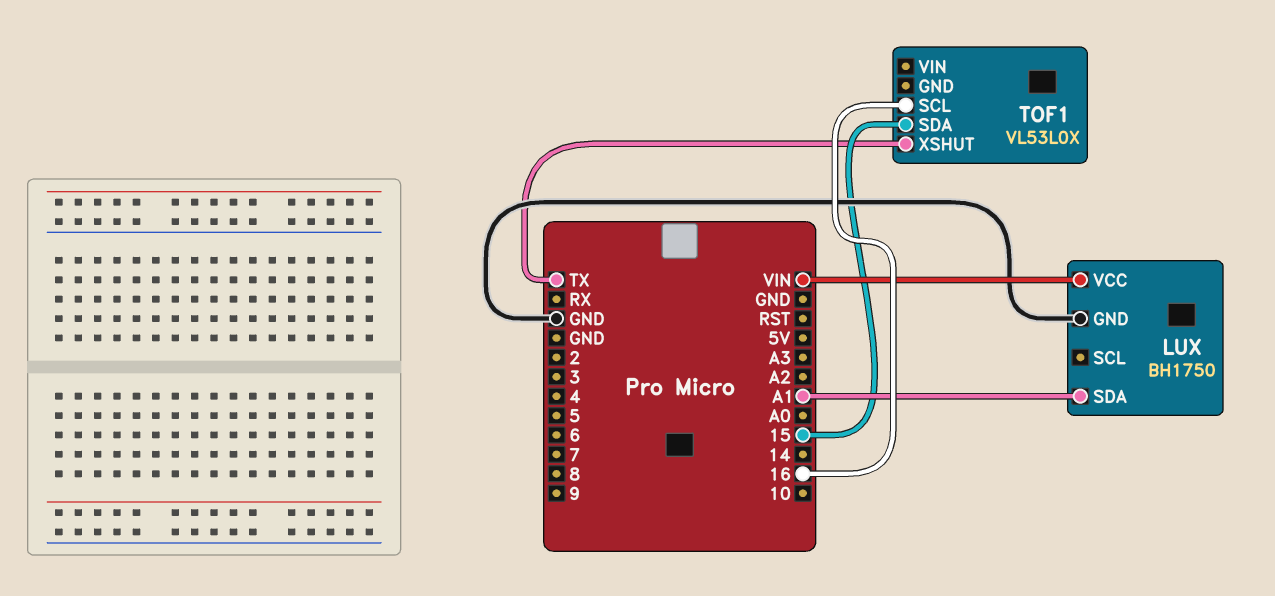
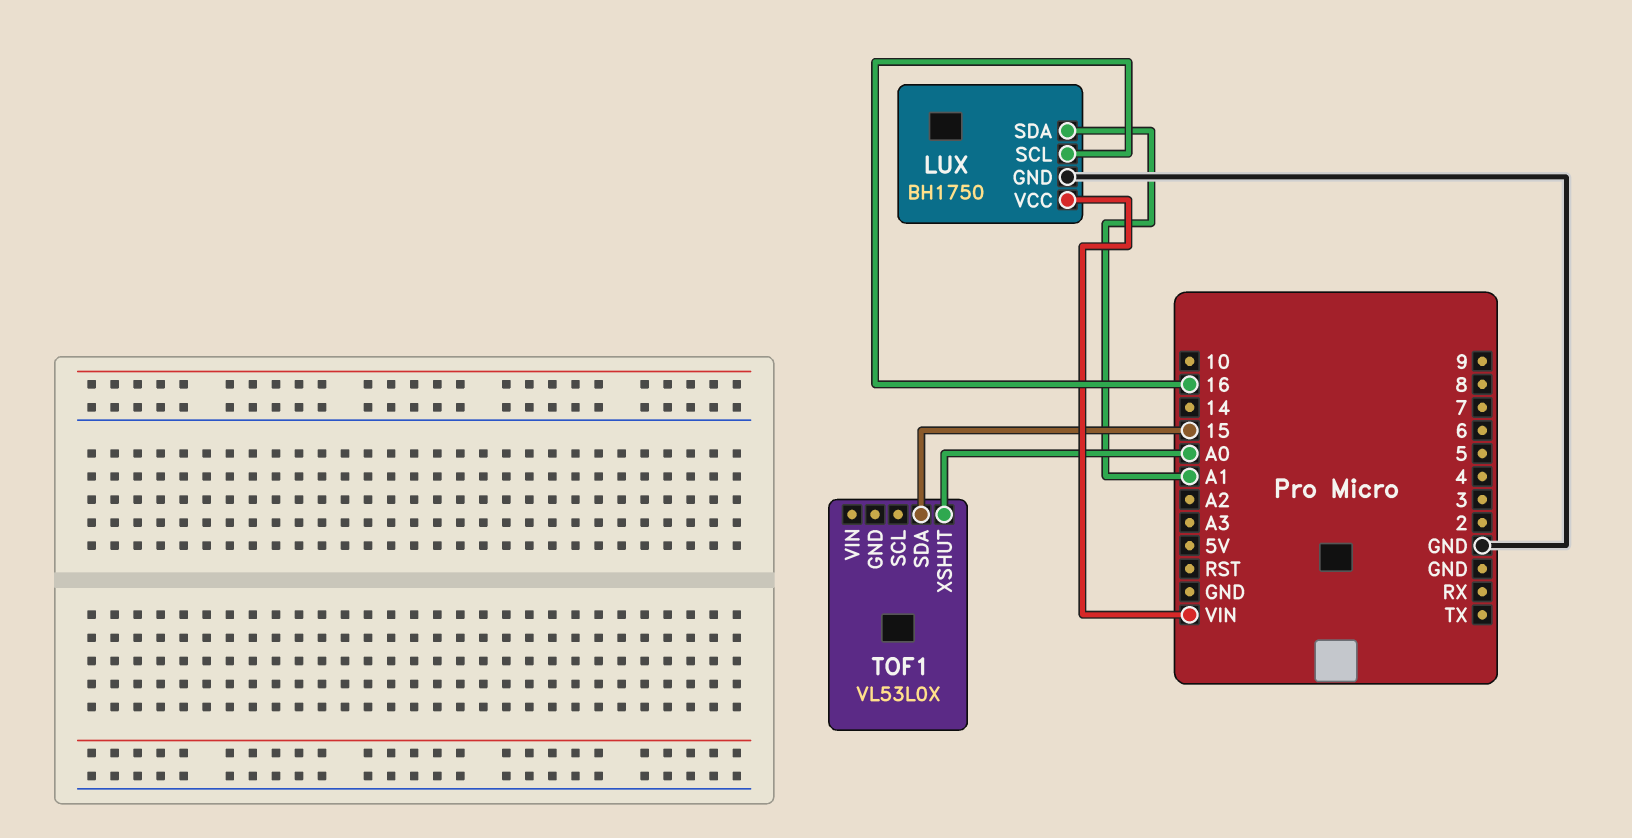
LUX pin SCL: none -> 16
TOF1 pin SCL: 16 -> none
TOF1 pin XSHUT: TX -> A0

